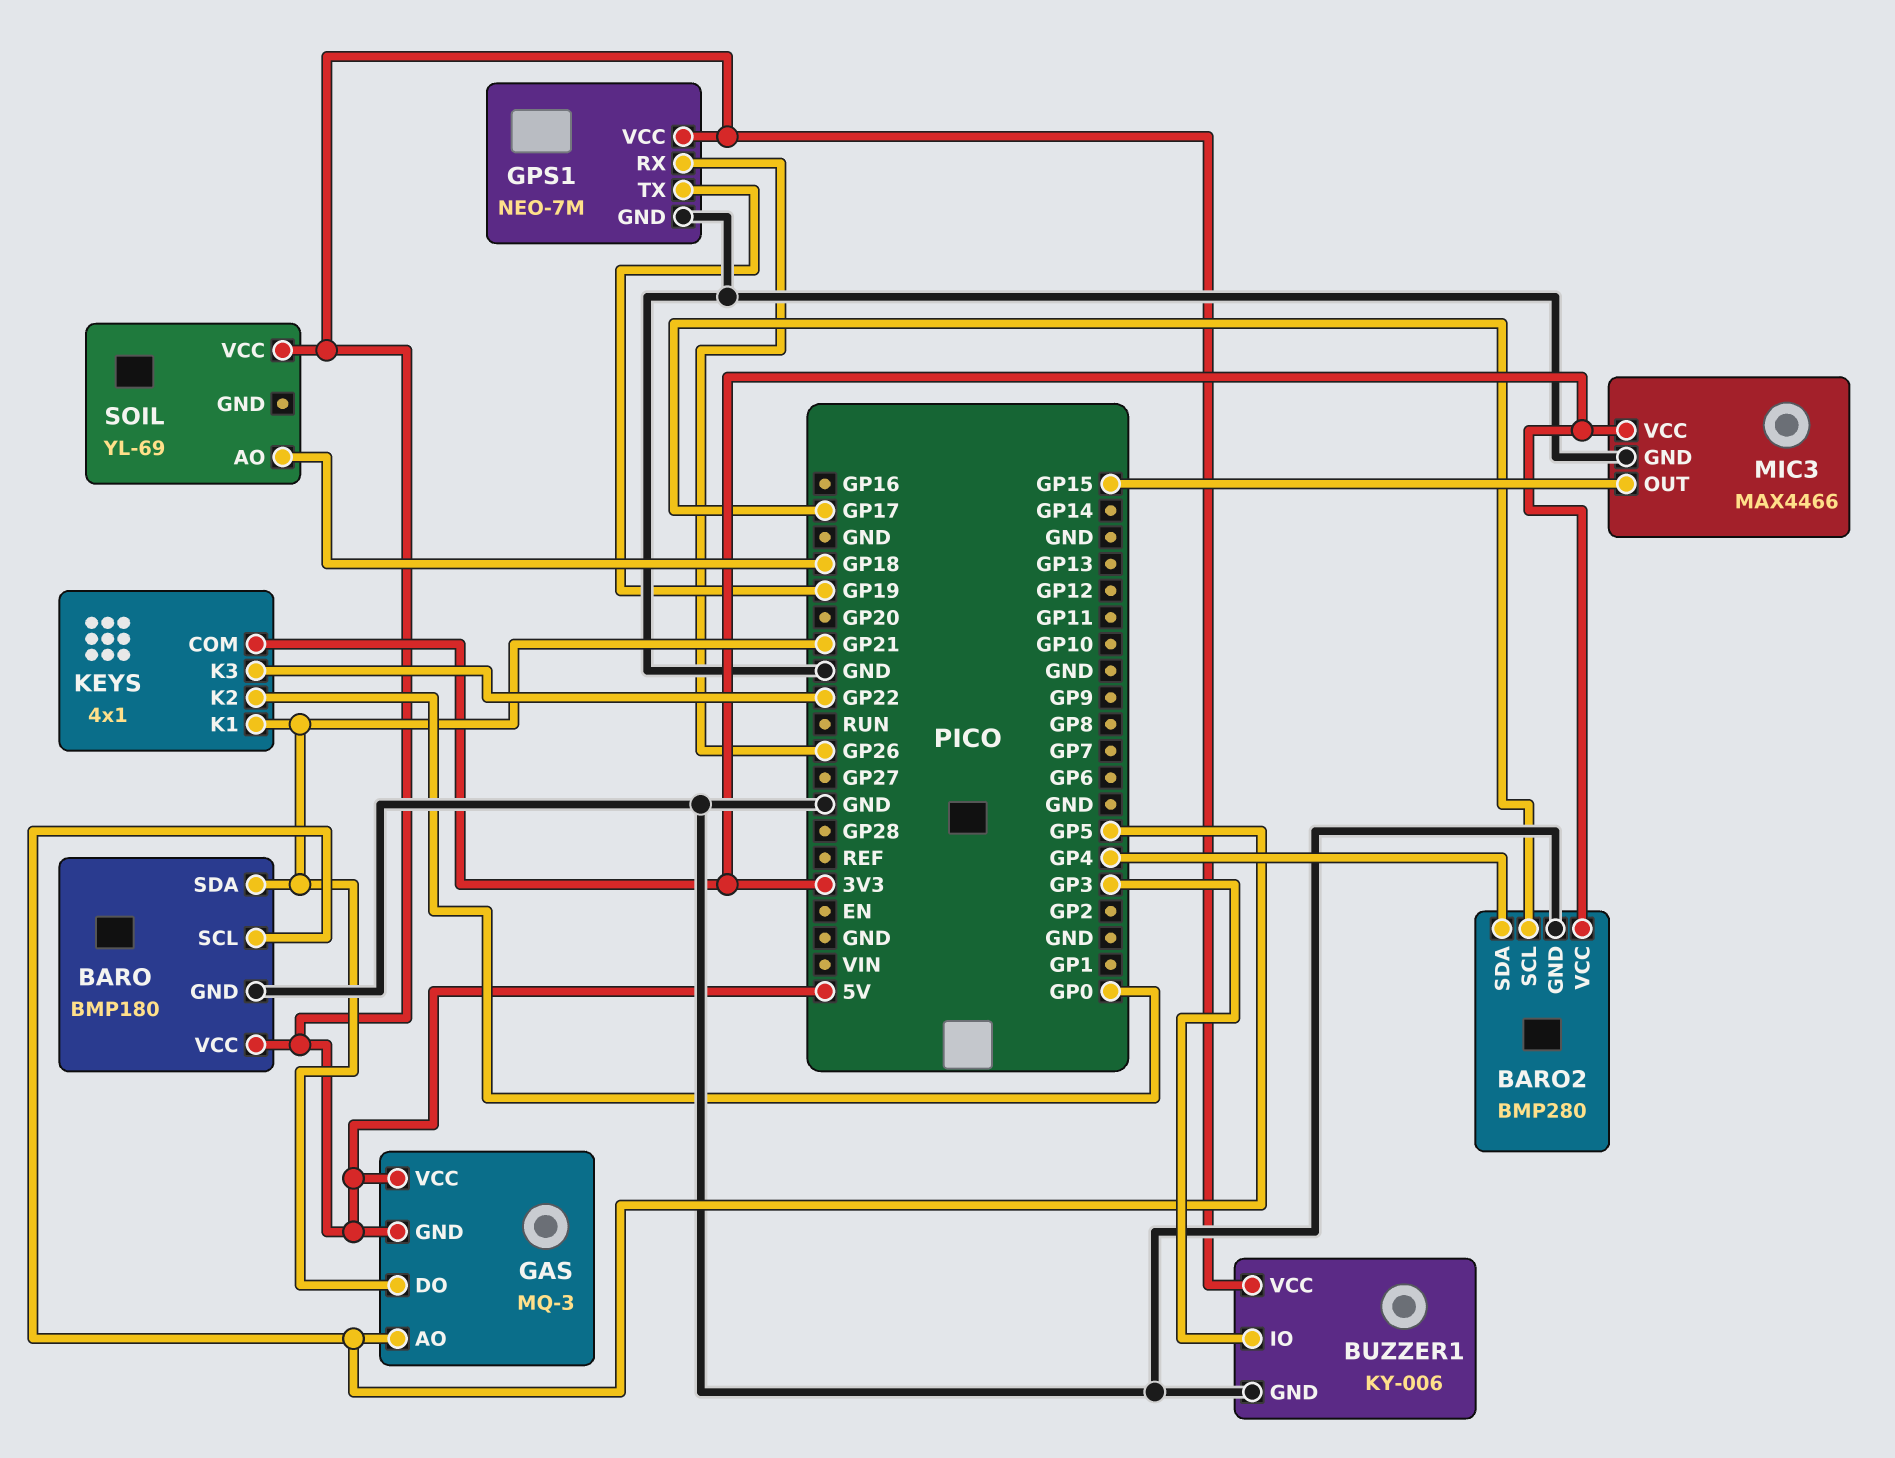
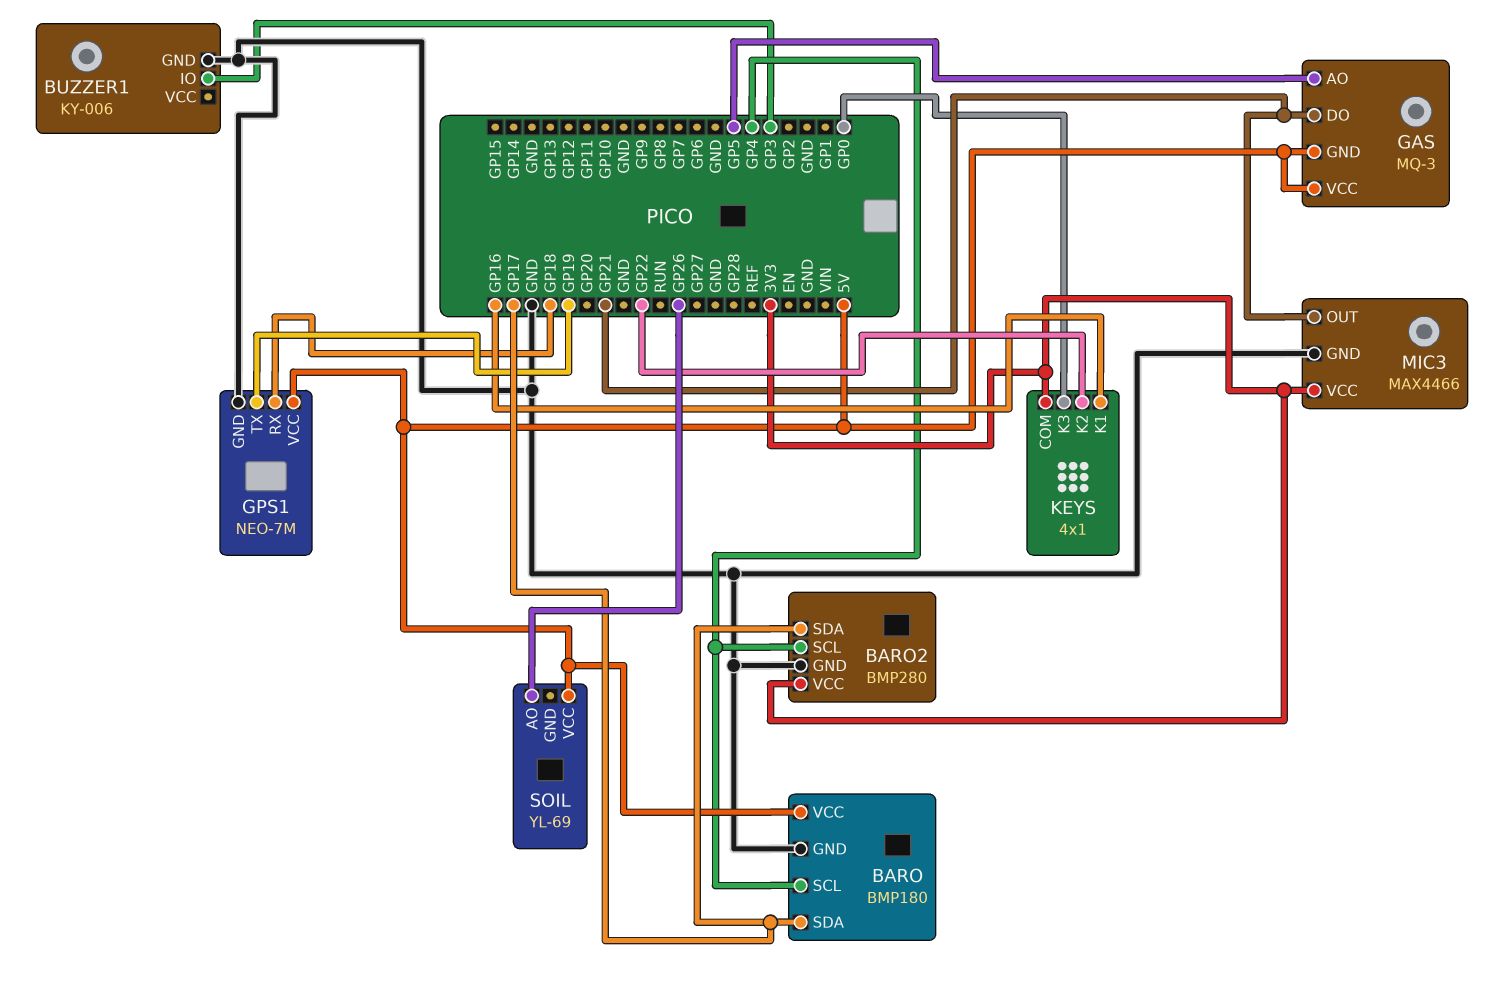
BARO pin SCL: GP5 -> GP4
BARO pin SDA: GP21 -> GP17
BARO2 pin SCL: GP17 -> GP4
BARO2 pin SDA: GP4 -> GP17
BUZZER1 pin VCC: 5V -> none
GPS1 pin RX: GP26 -> GP18
KEYS pin K1: GP21 -> GP16
KEYS pin K2: GP0 -> GP22
KEYS pin K3: GP22 -> GP0
MIC3 pin OUT: GP15 -> GP21
SOIL pin AO: GP18 -> GP26

